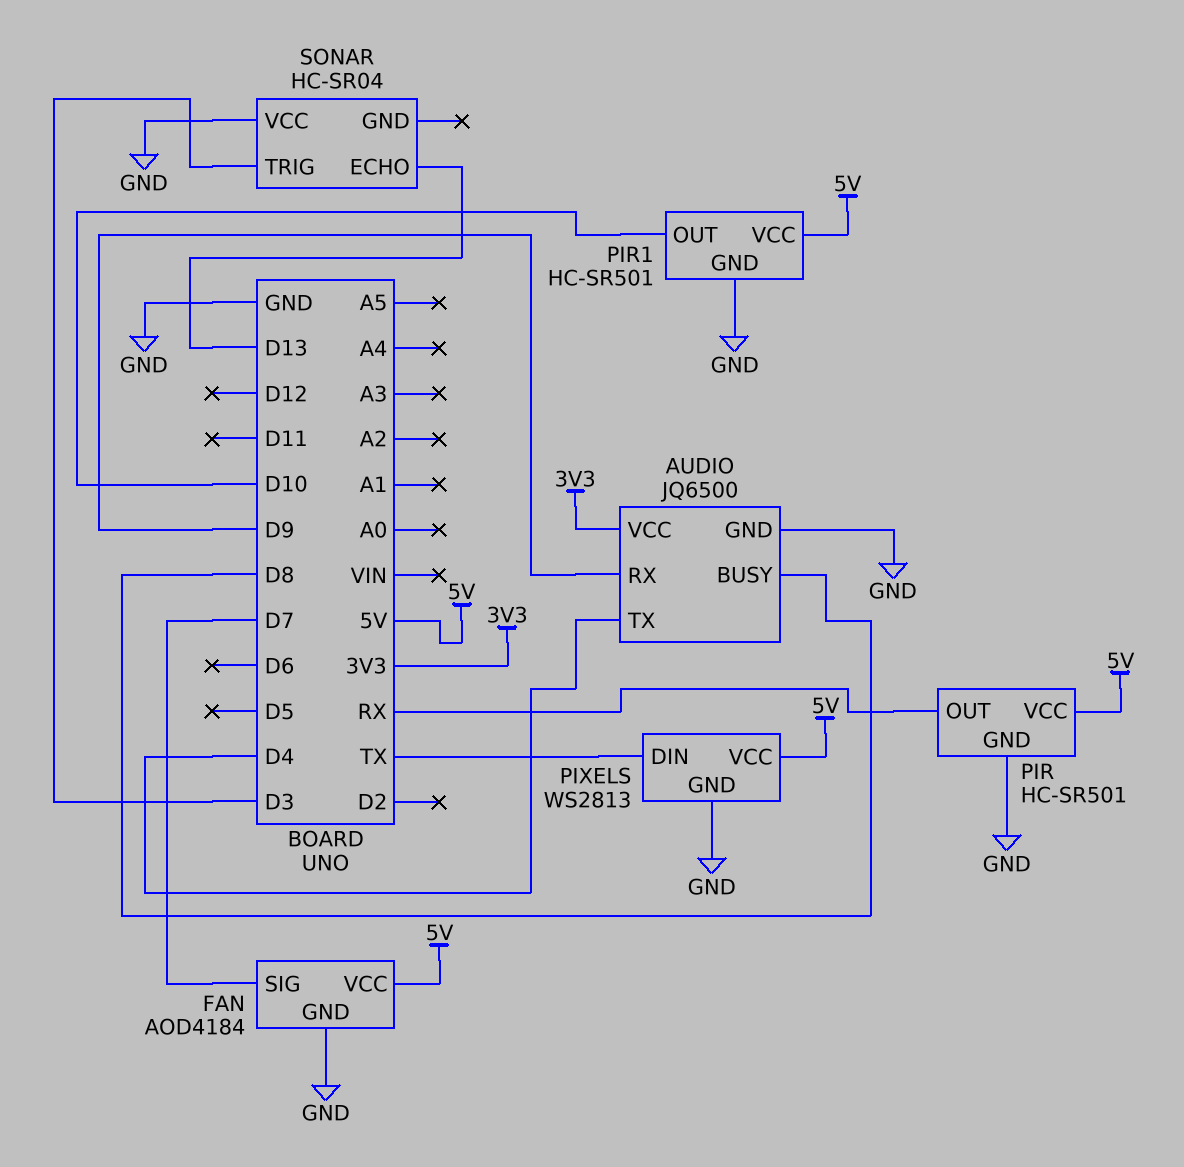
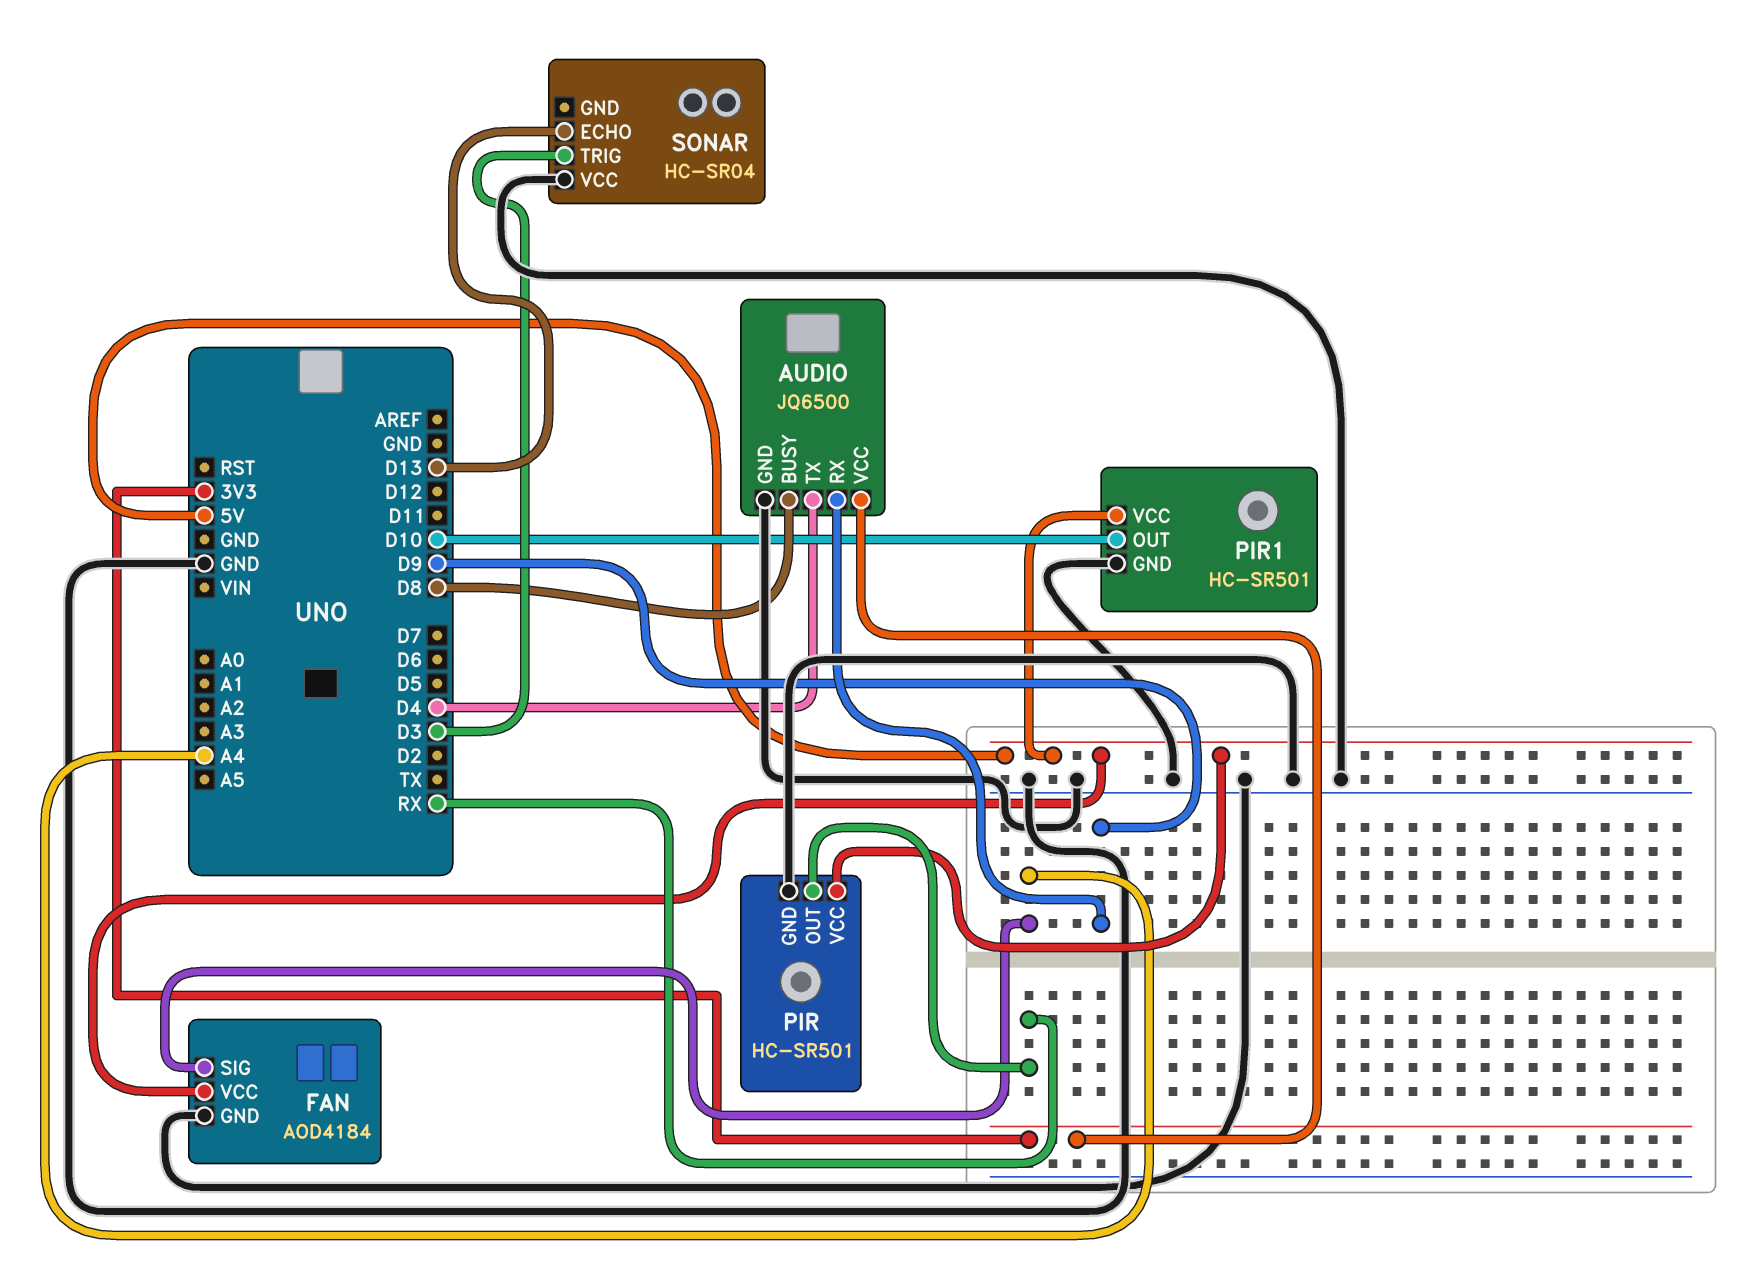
FAN pin SIG: D7 -> A4
PIXELS: WS2813 -> none
PIXELS pin DIN: TX -> none
PIXELS pin GND: GND -> none
PIXELS pin VCC: 5V -> none

